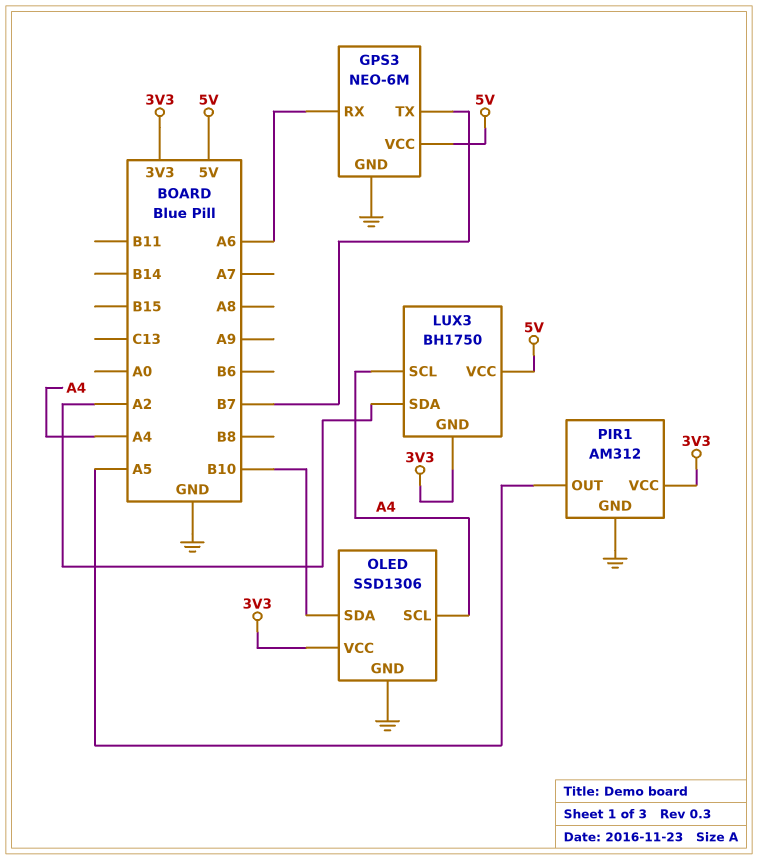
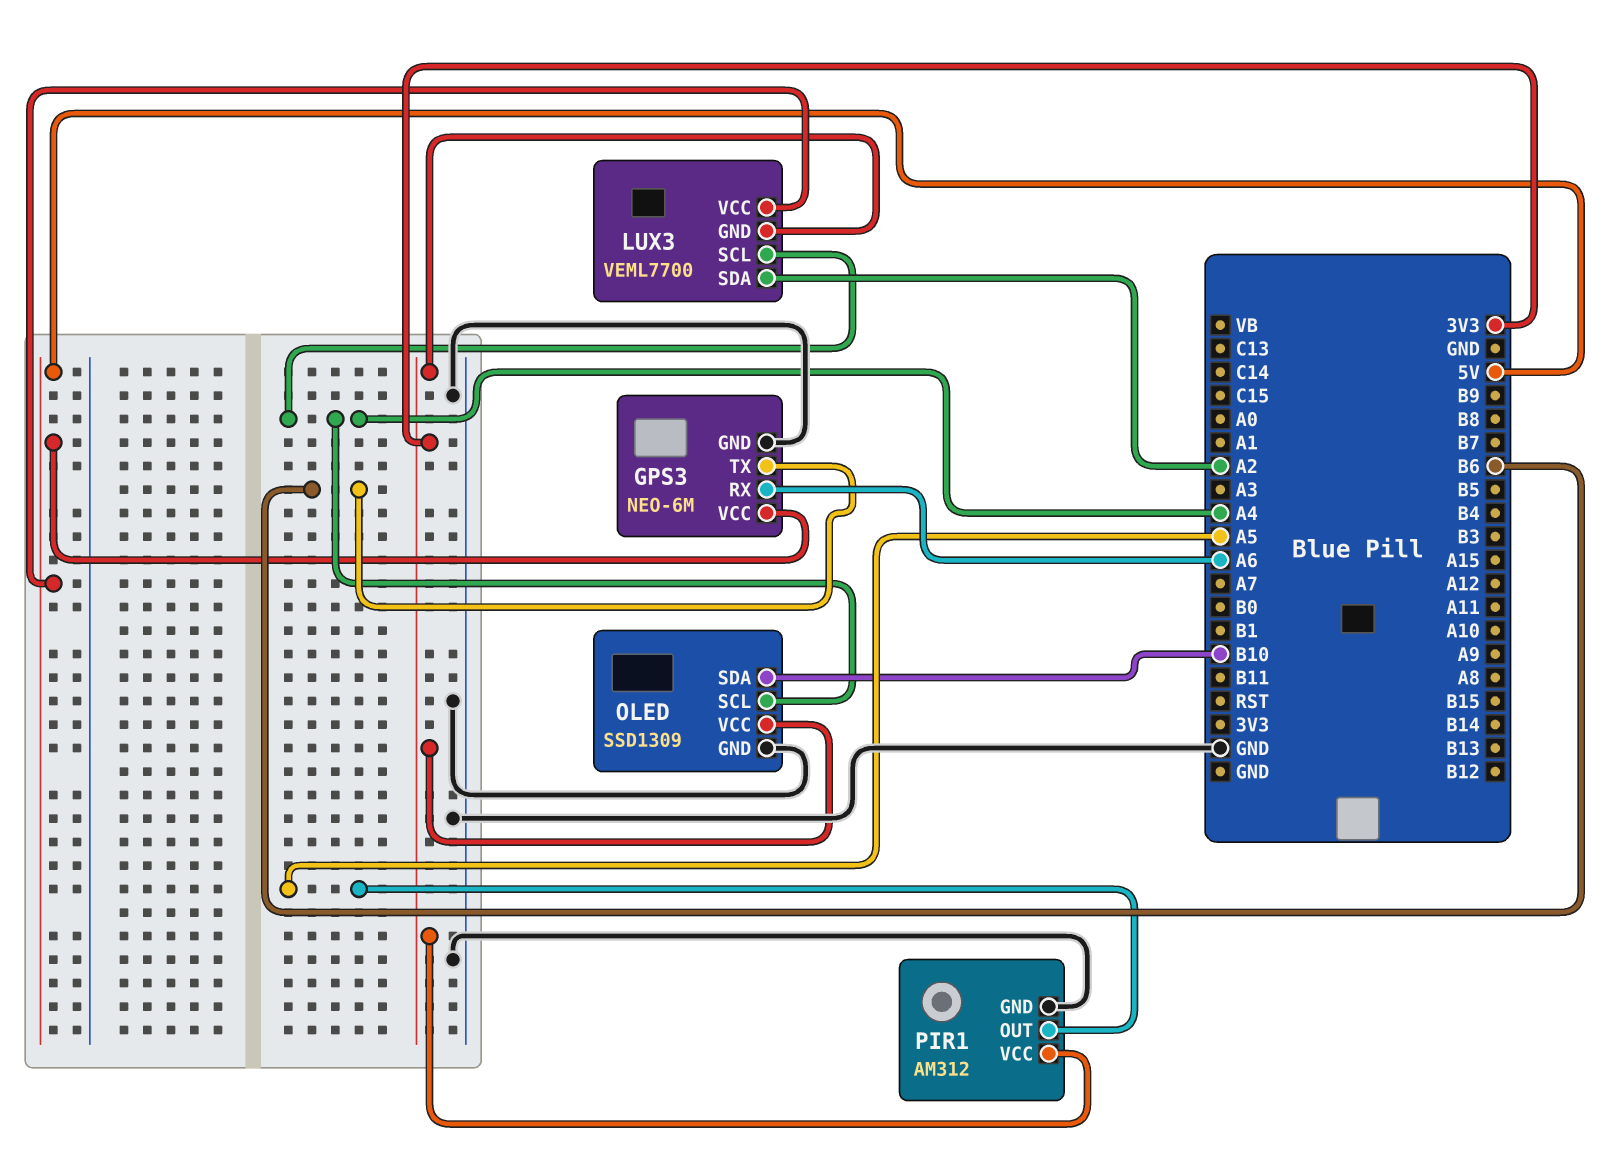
GPS3 pin TX: B7 -> B6
LUX3: BH1750 -> VEML7700
OLED: SSD1306 -> SSD1309

